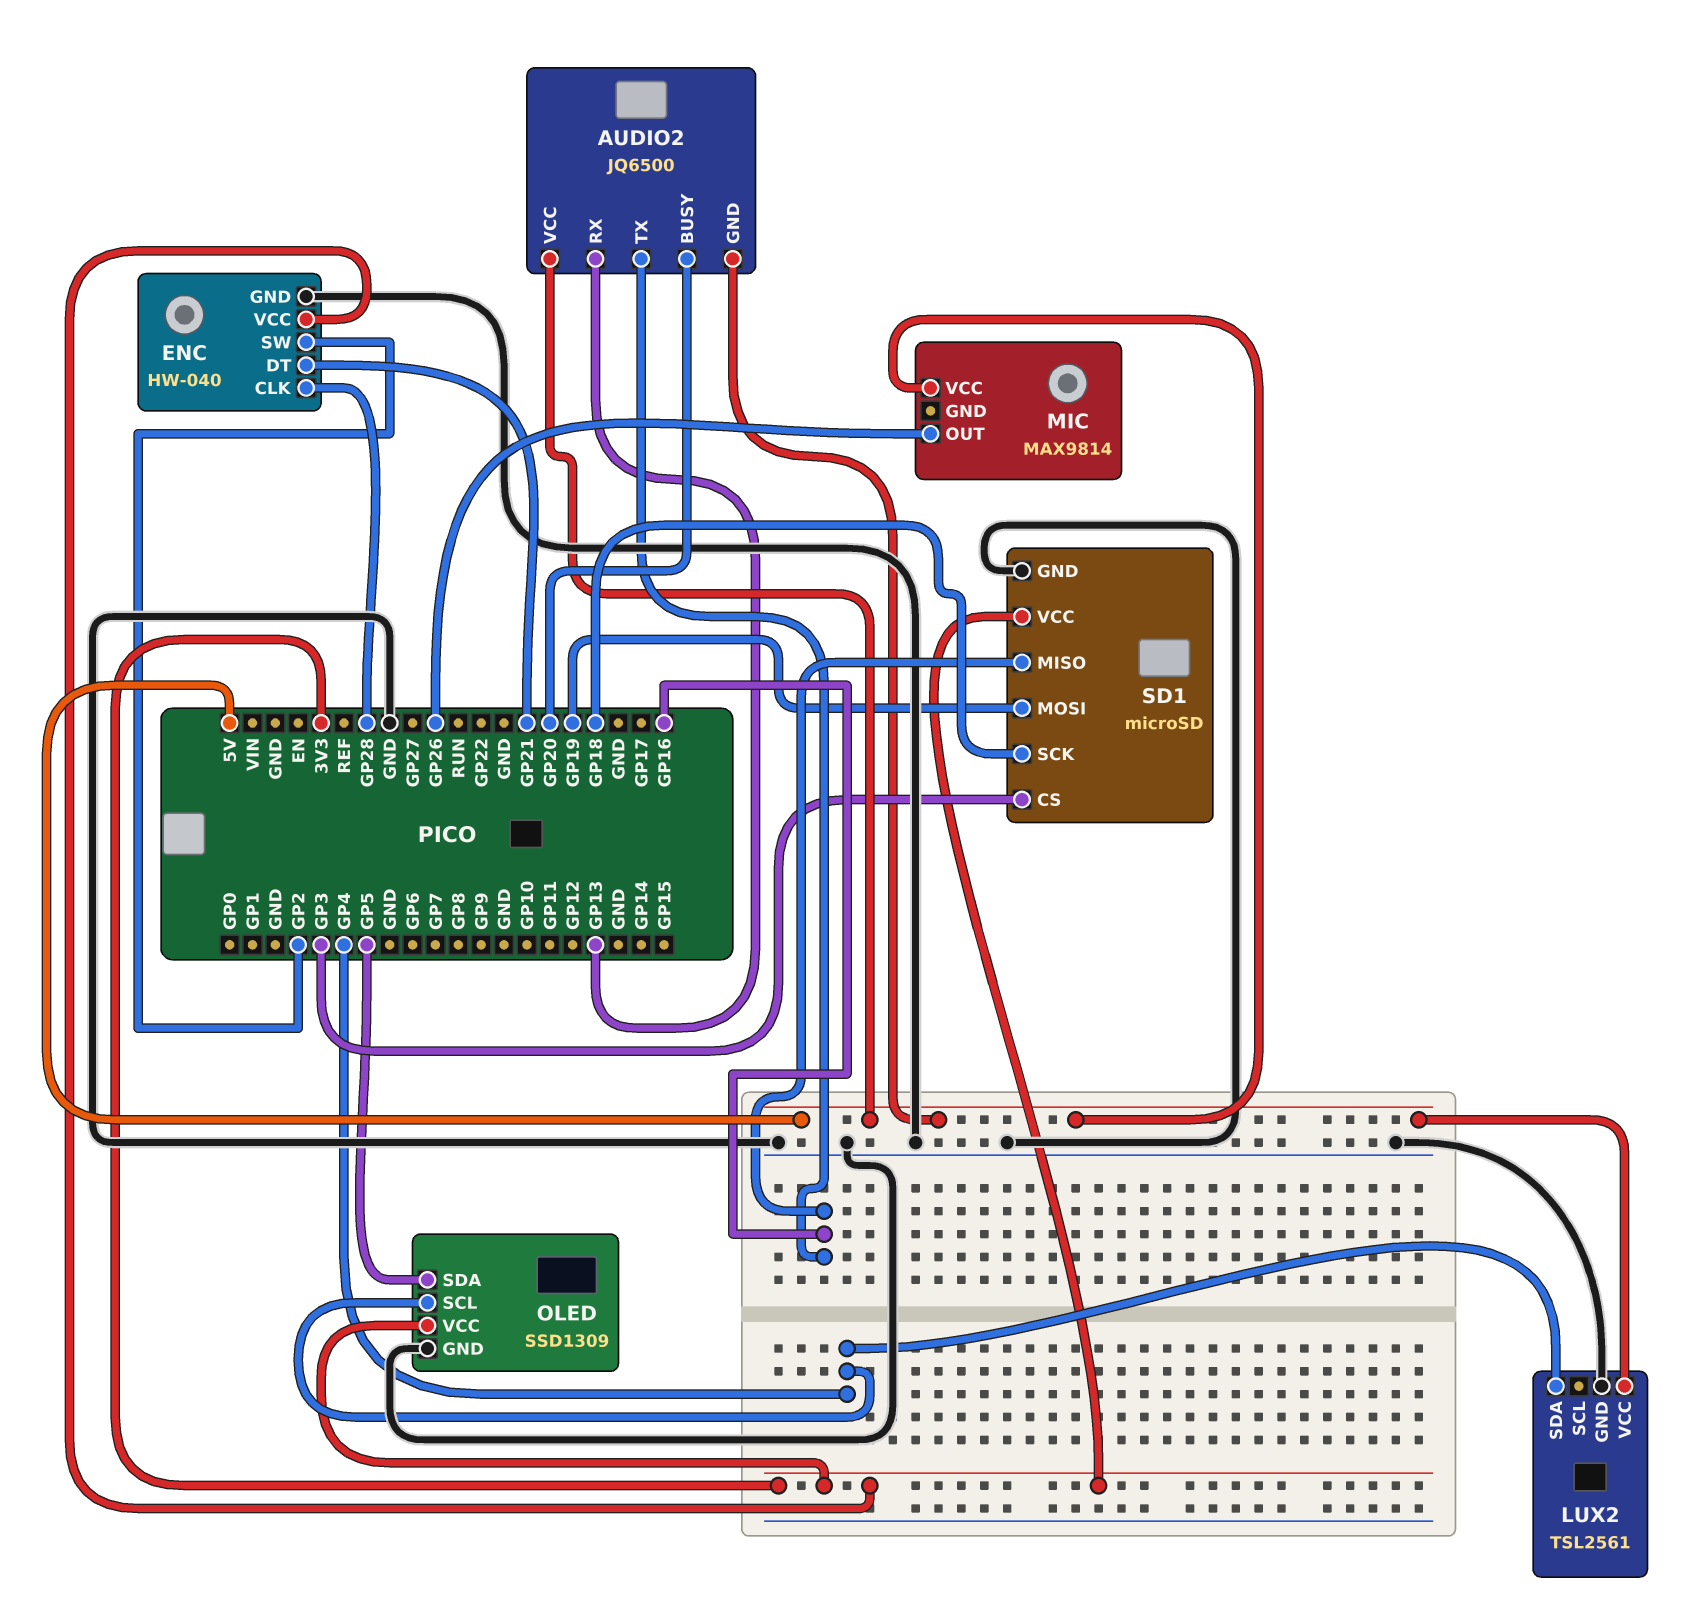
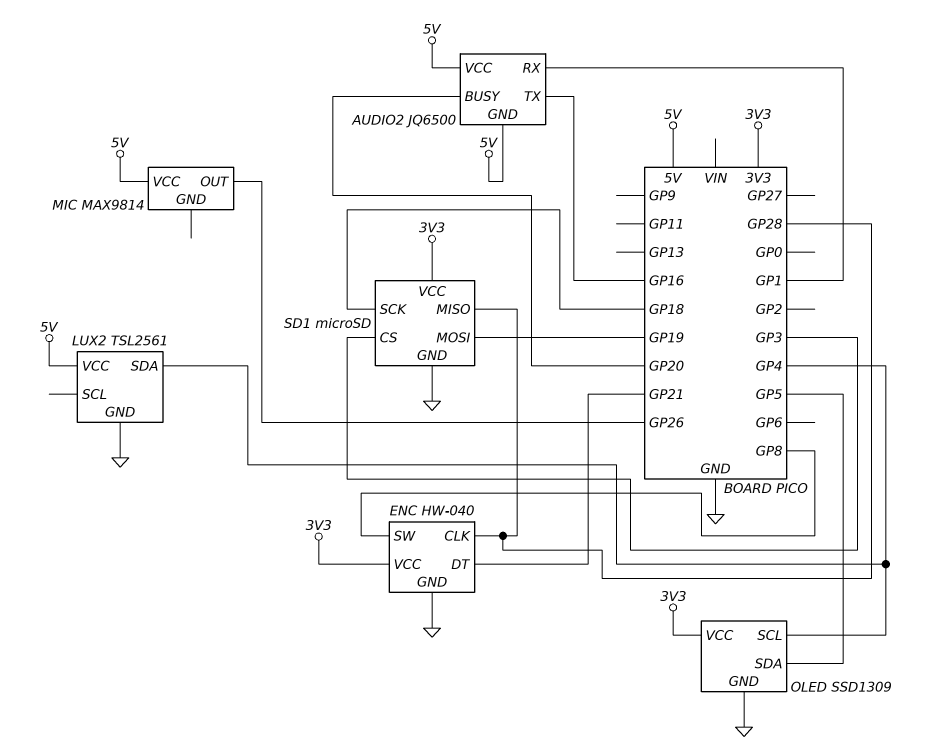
AUDIO2 pin RX: GP13 -> GP1
ENC pin SW: GP2 -> GP8
SD1 pin MISO: GP16 -> GP28

